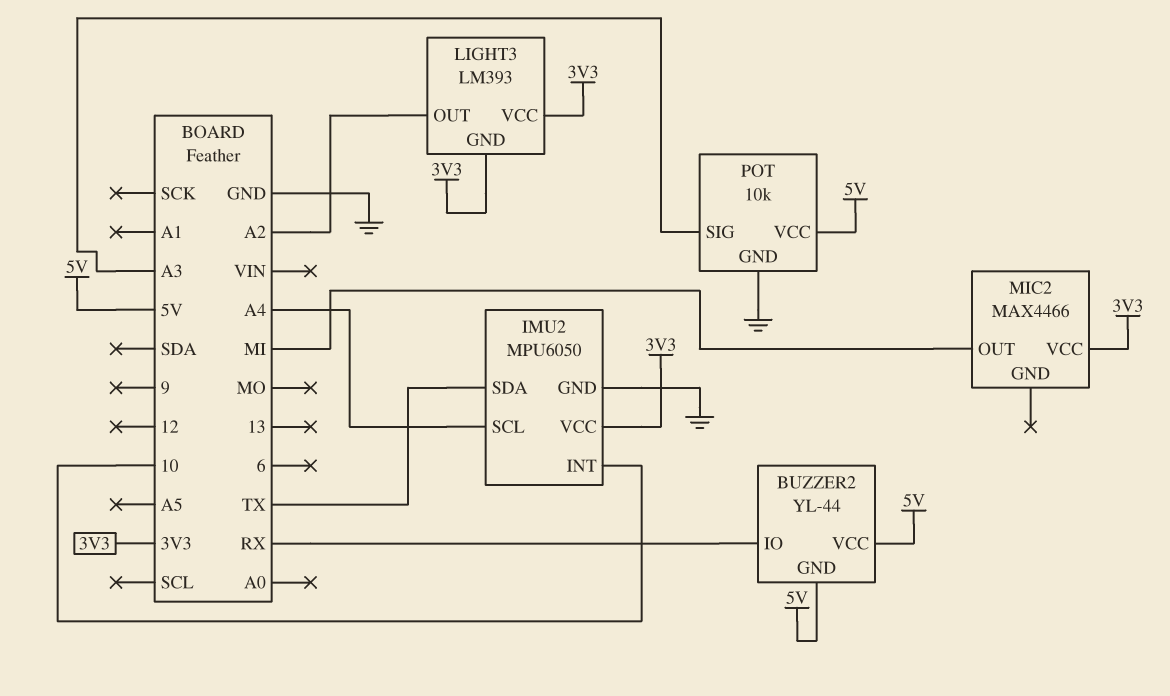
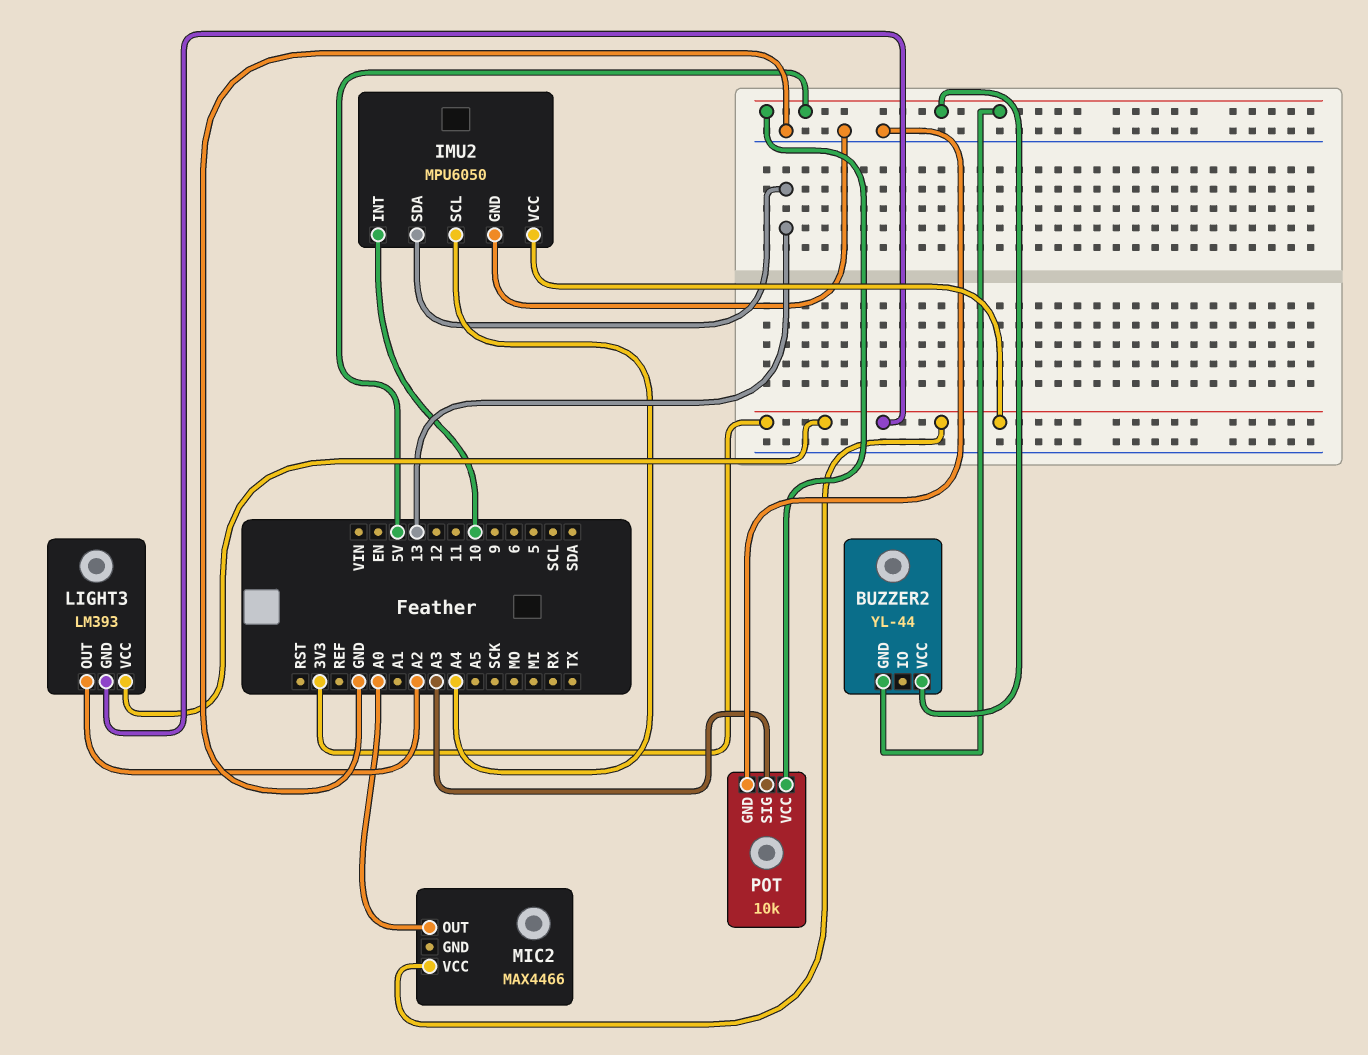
BUZZER2 pin IO: RX -> none
IMU2 pin SDA: TX -> 13
MIC2 pin OUT: MI -> A0

